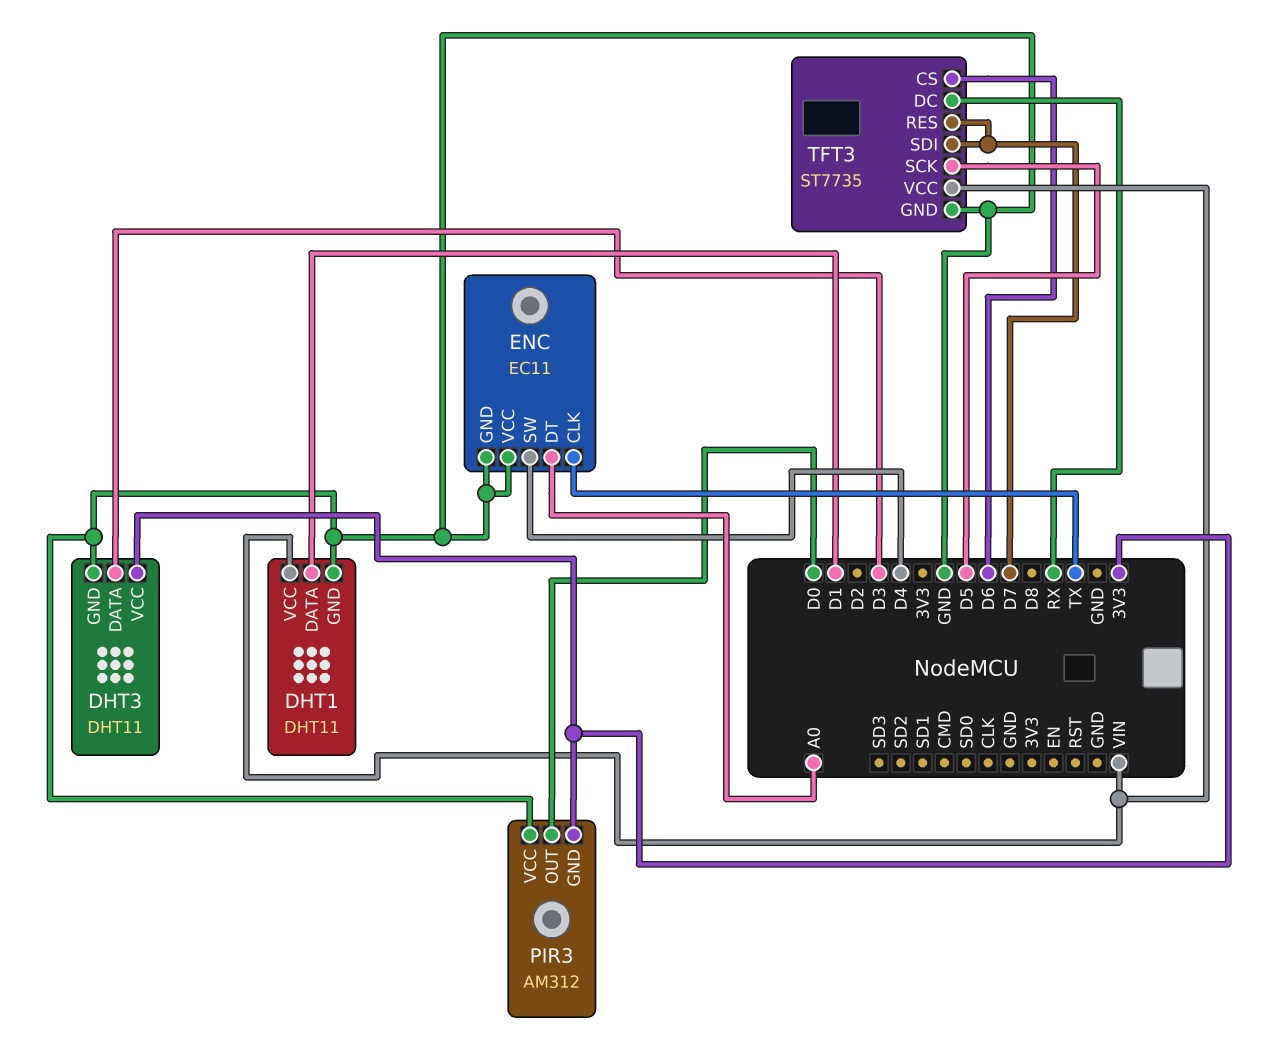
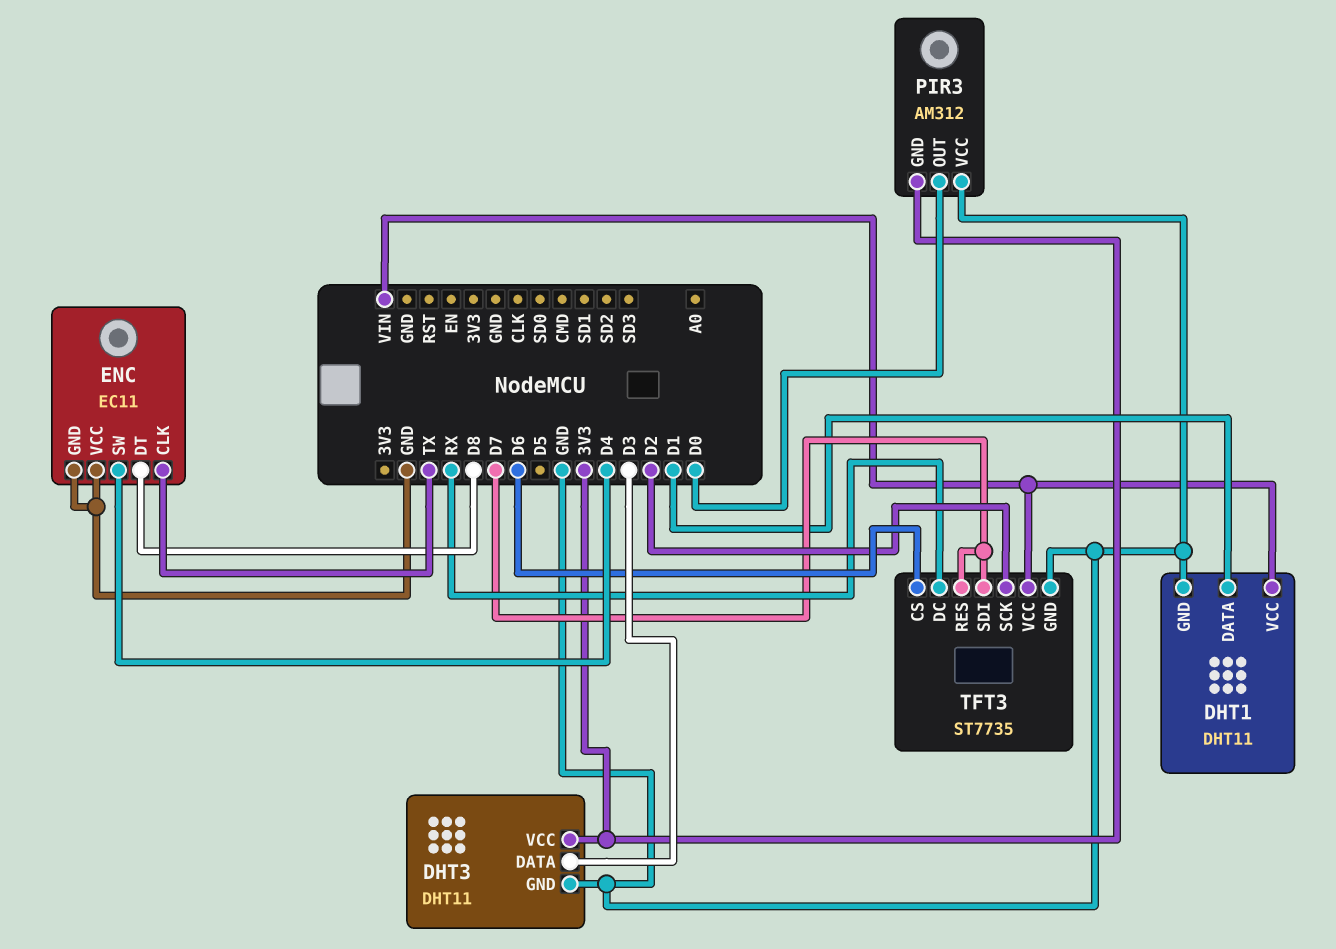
ENC pin DT: A0 -> D8
TFT3 pin SCK: D5 -> D2

